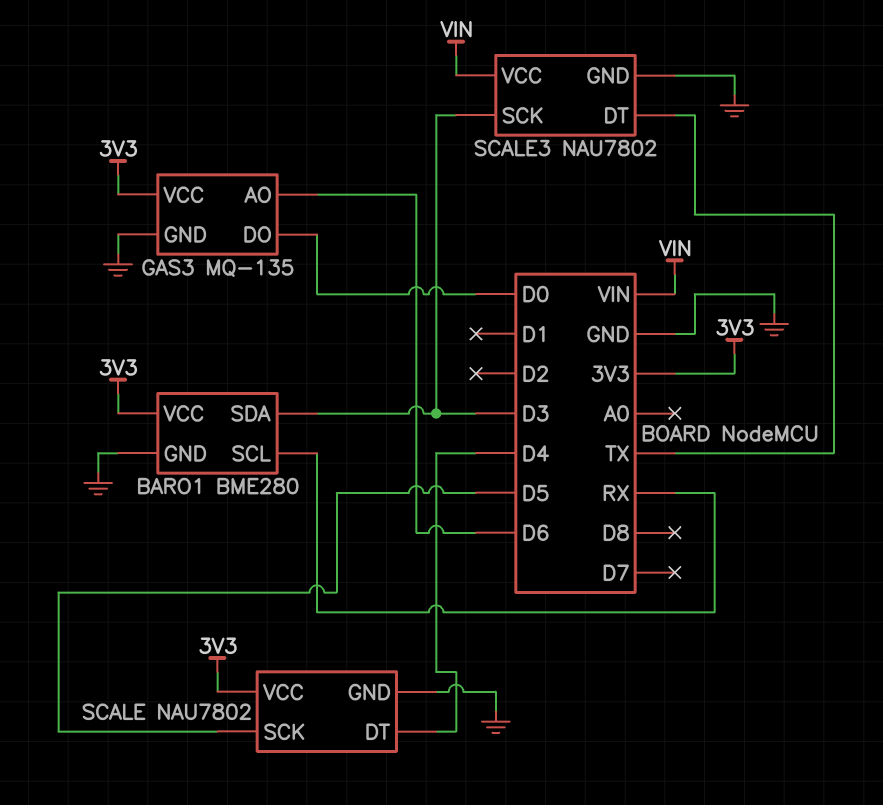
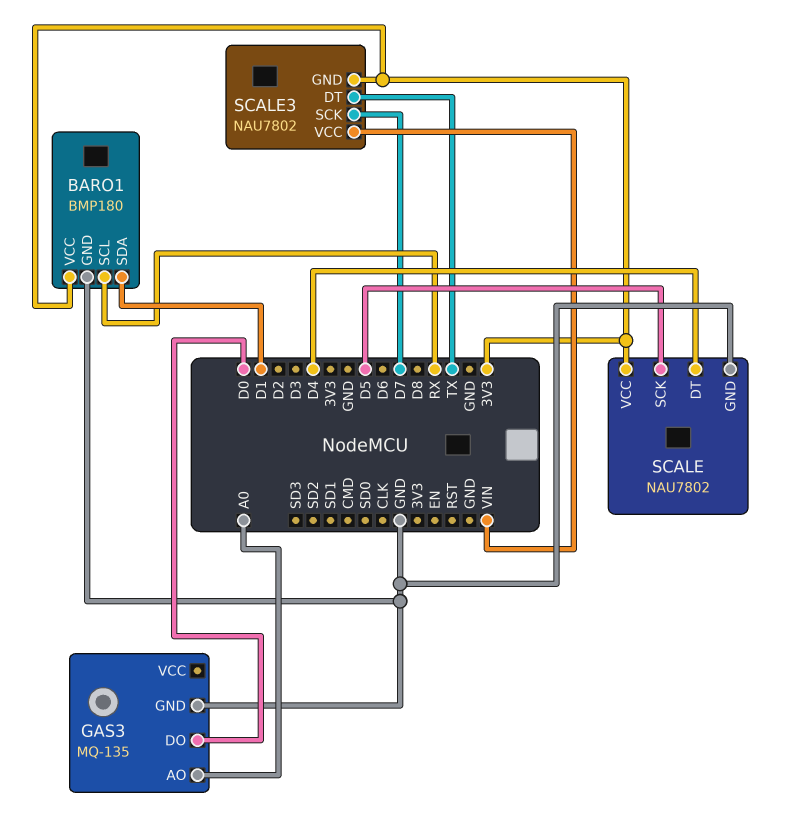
BARO1: BME280 -> BMP180
BARO1 pin SDA: D3 -> D1
GAS3 pin AO: D6 -> A0
GAS3 pin VCC: 3V3 -> none
SCALE3 pin GND: GND -> 3V3
SCALE3 pin SCK: D3 -> D7

